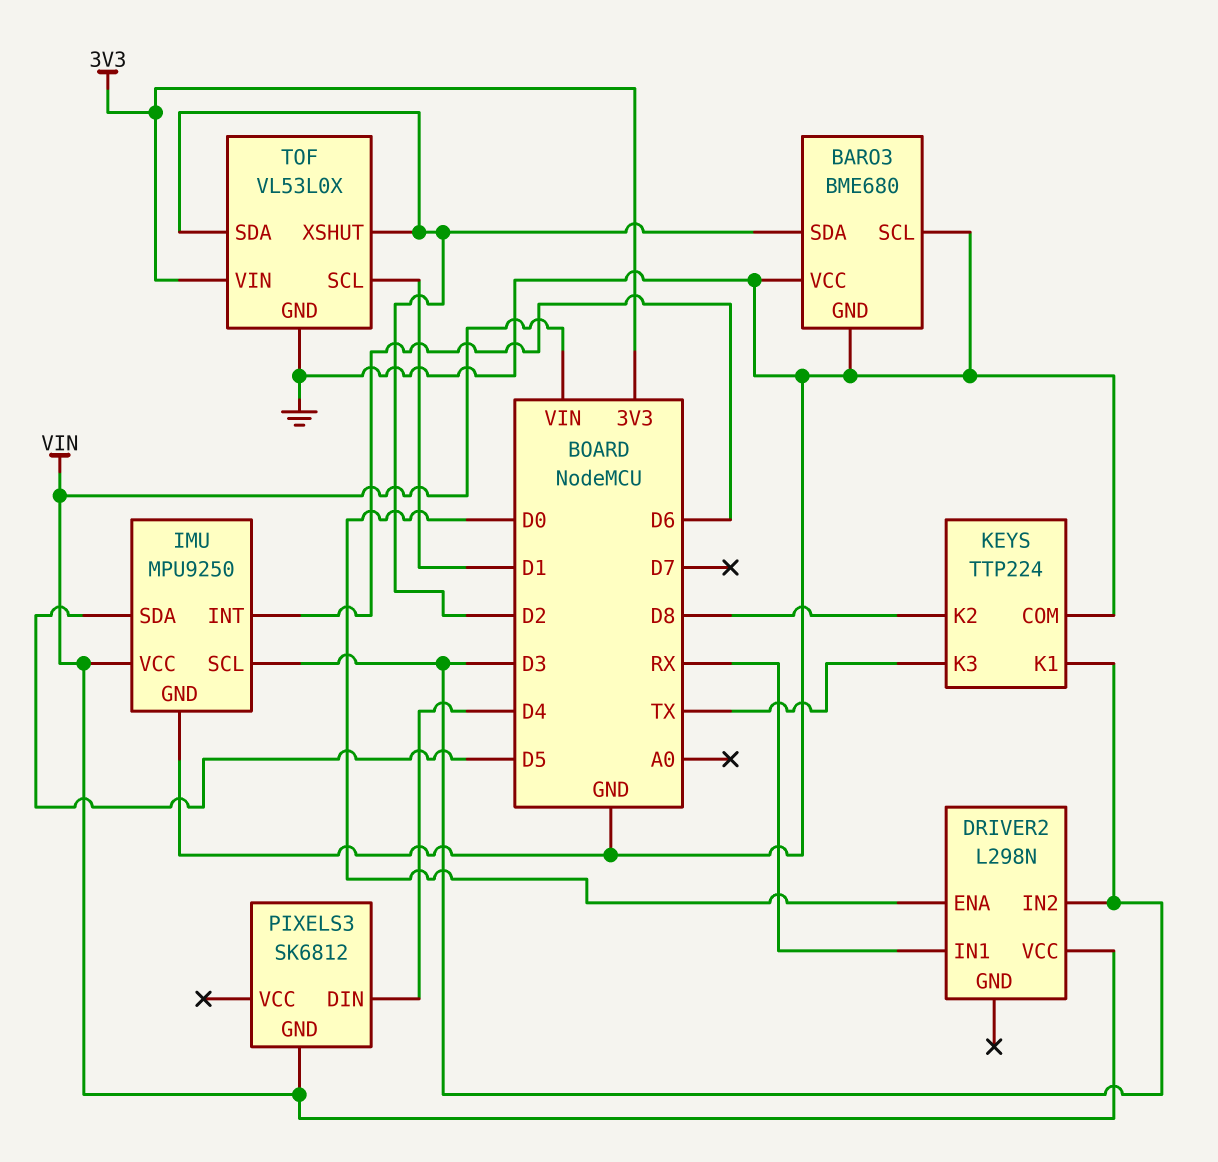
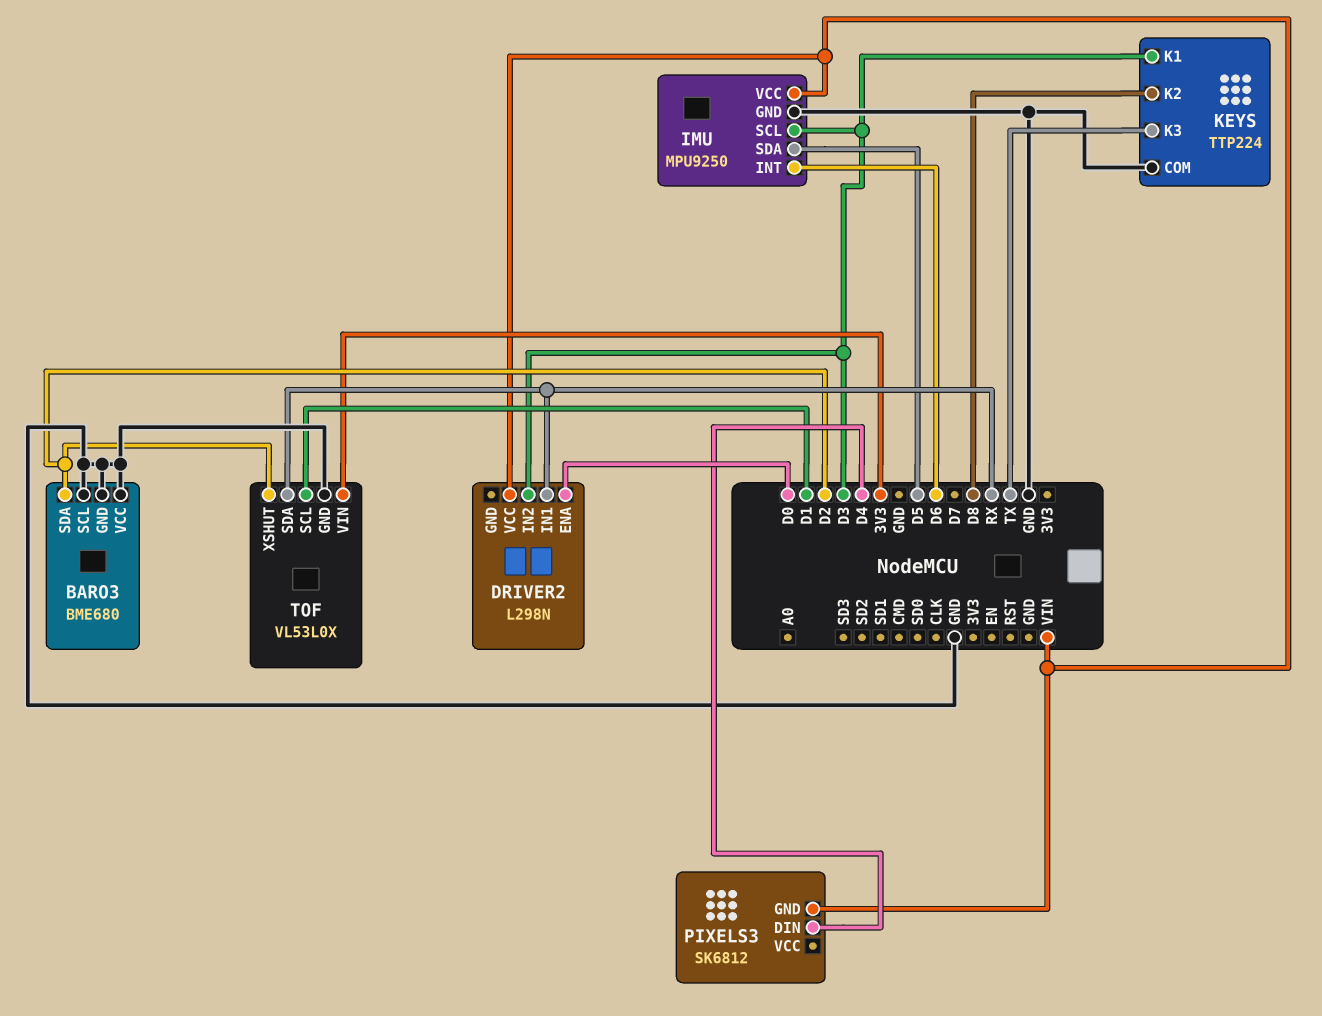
TOF pin SDA: D2 -> RX

